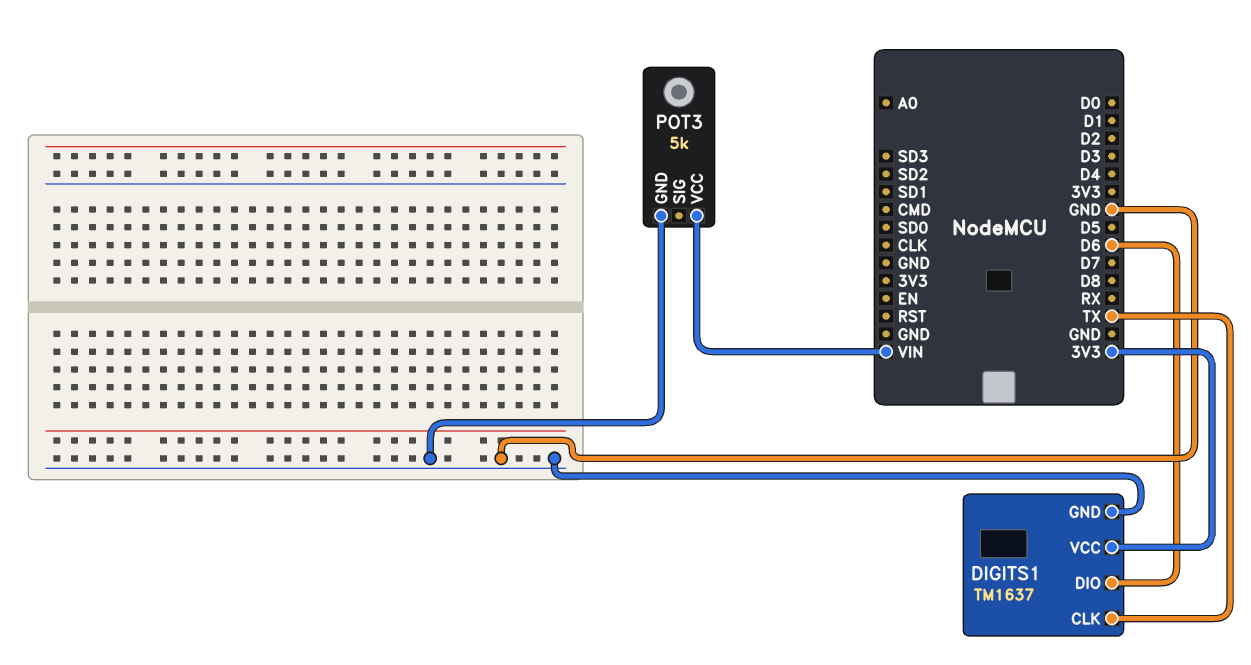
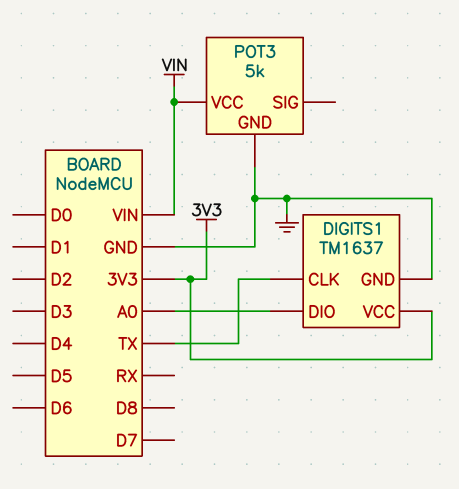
DIGITS1 pin DIO: D6 -> A0

